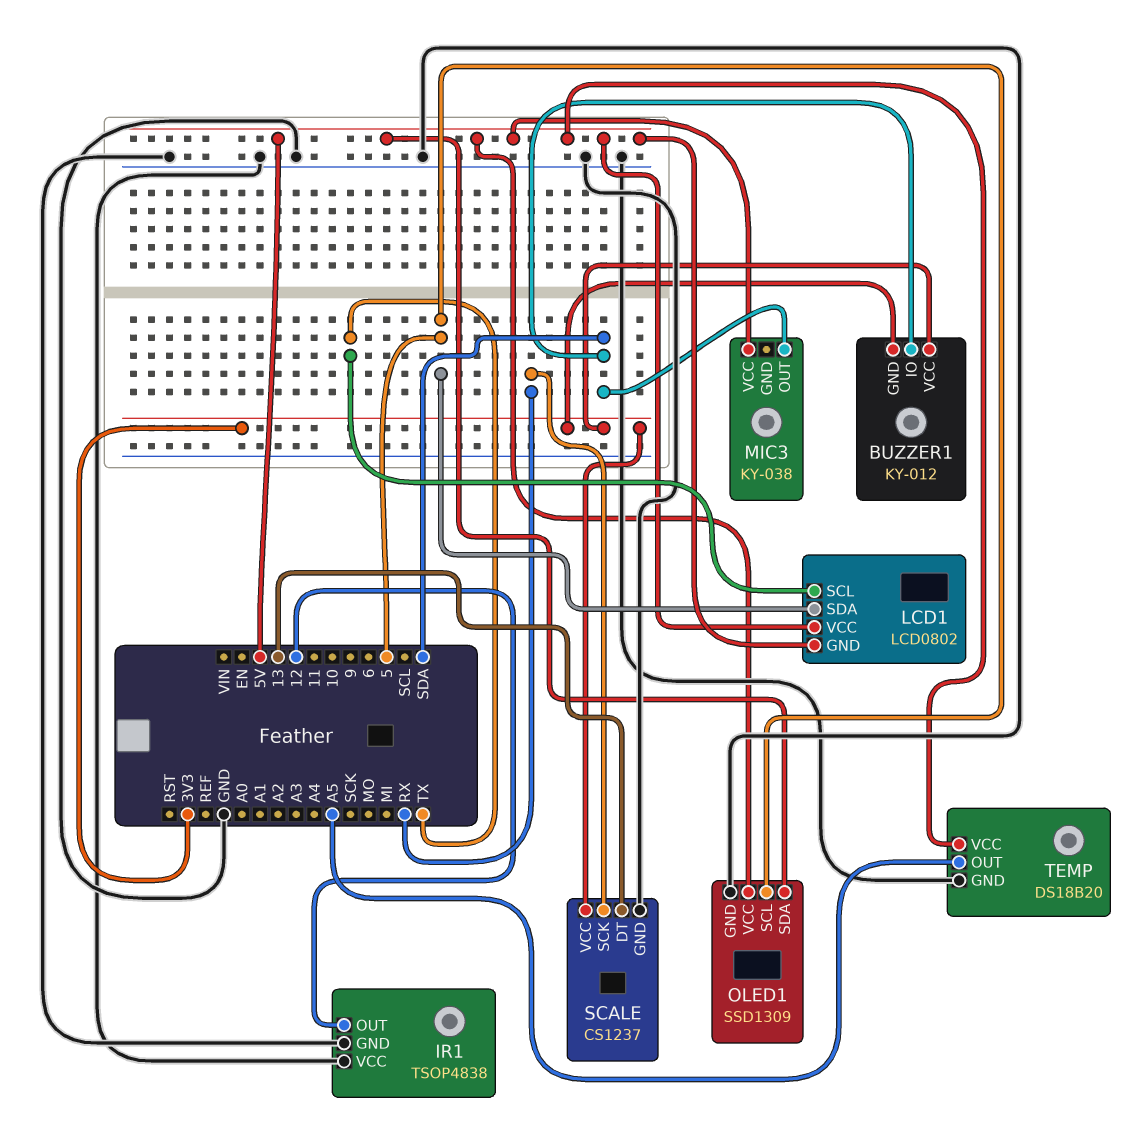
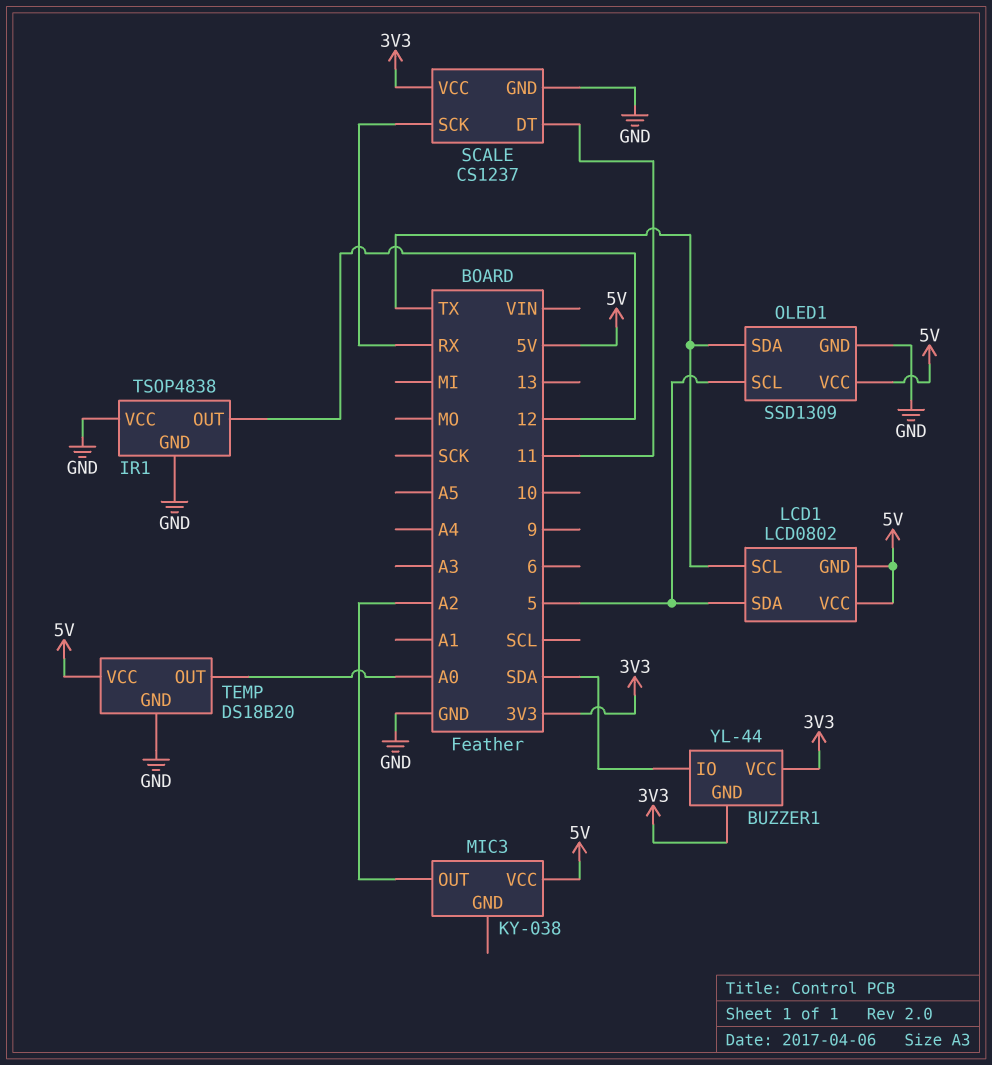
BUZZER1: KY-012 -> YL-44
MIC3 pin OUT: SDA -> A2
OLED1 pin SDA: 5V -> TX
SCALE pin DT: 13 -> 11
TEMP pin OUT: A5 -> A0

